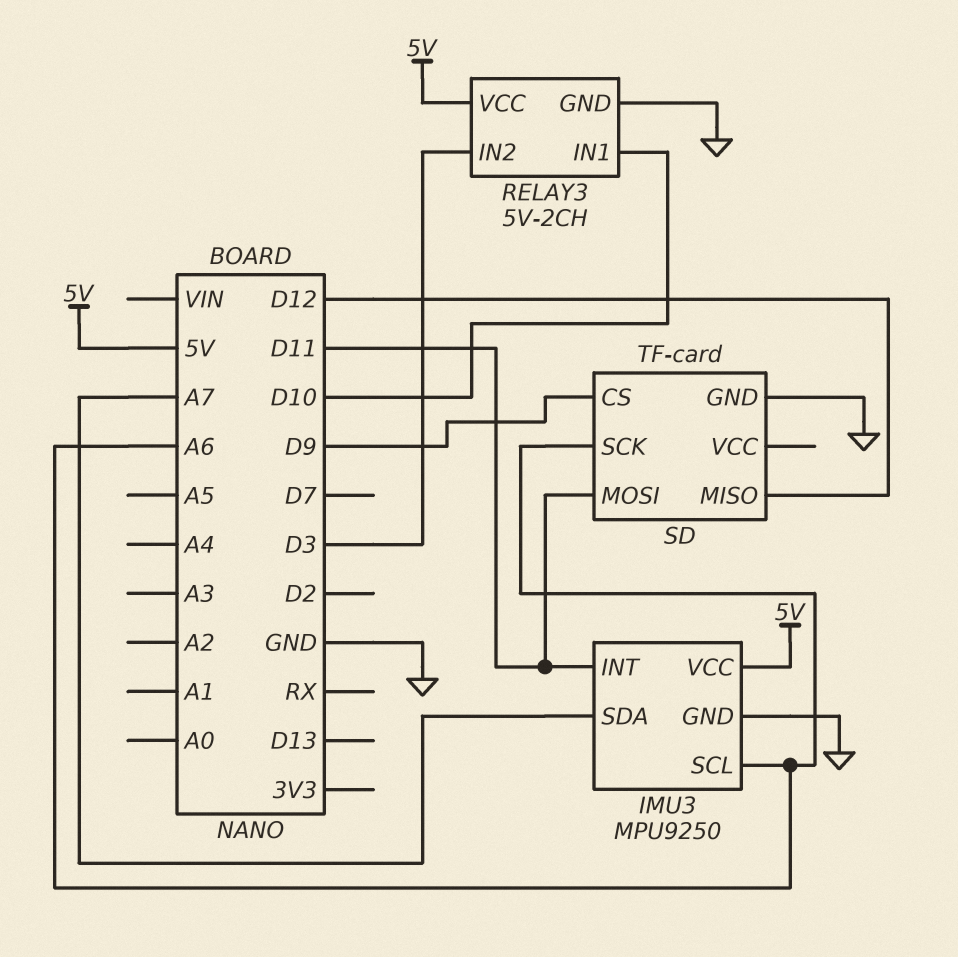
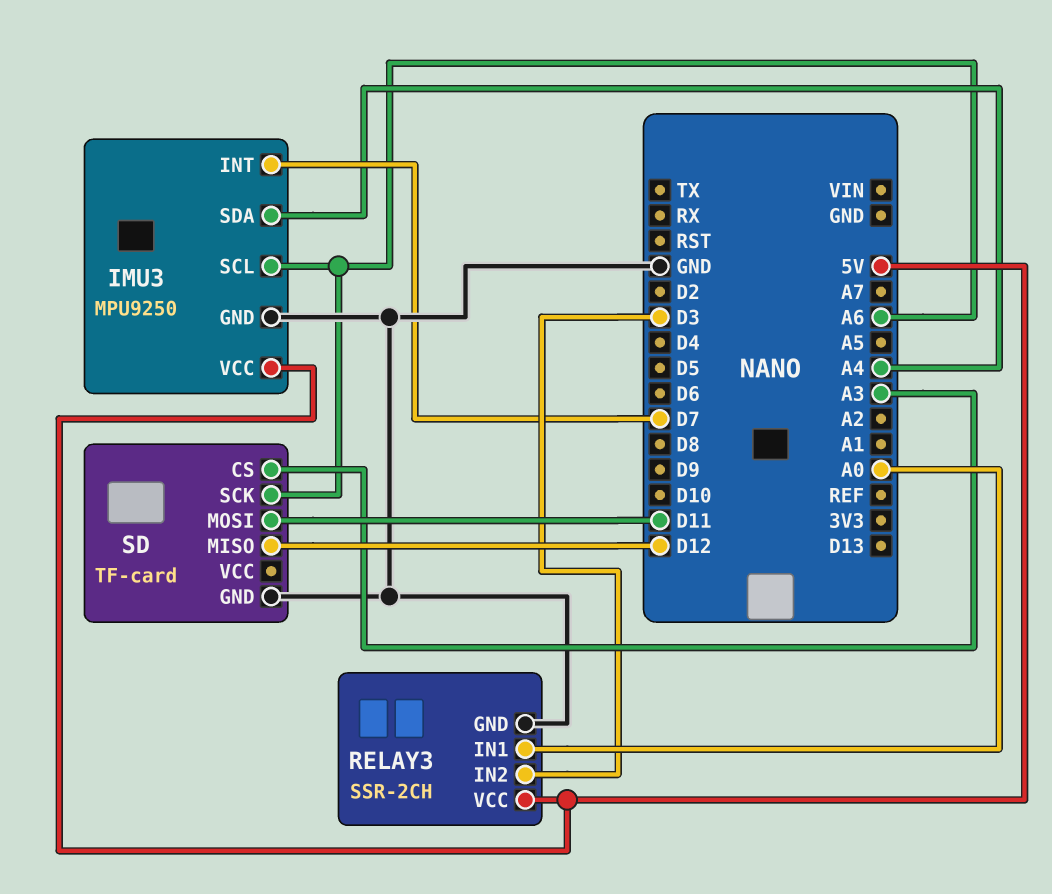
IMU3 pin INT: D11 -> D7
IMU3 pin SDA: A7 -> A4
RELAY3: 5V-2CH -> SSR-2CH
RELAY3 pin IN1: D10 -> A0
SD pin CS: D9 -> A3

